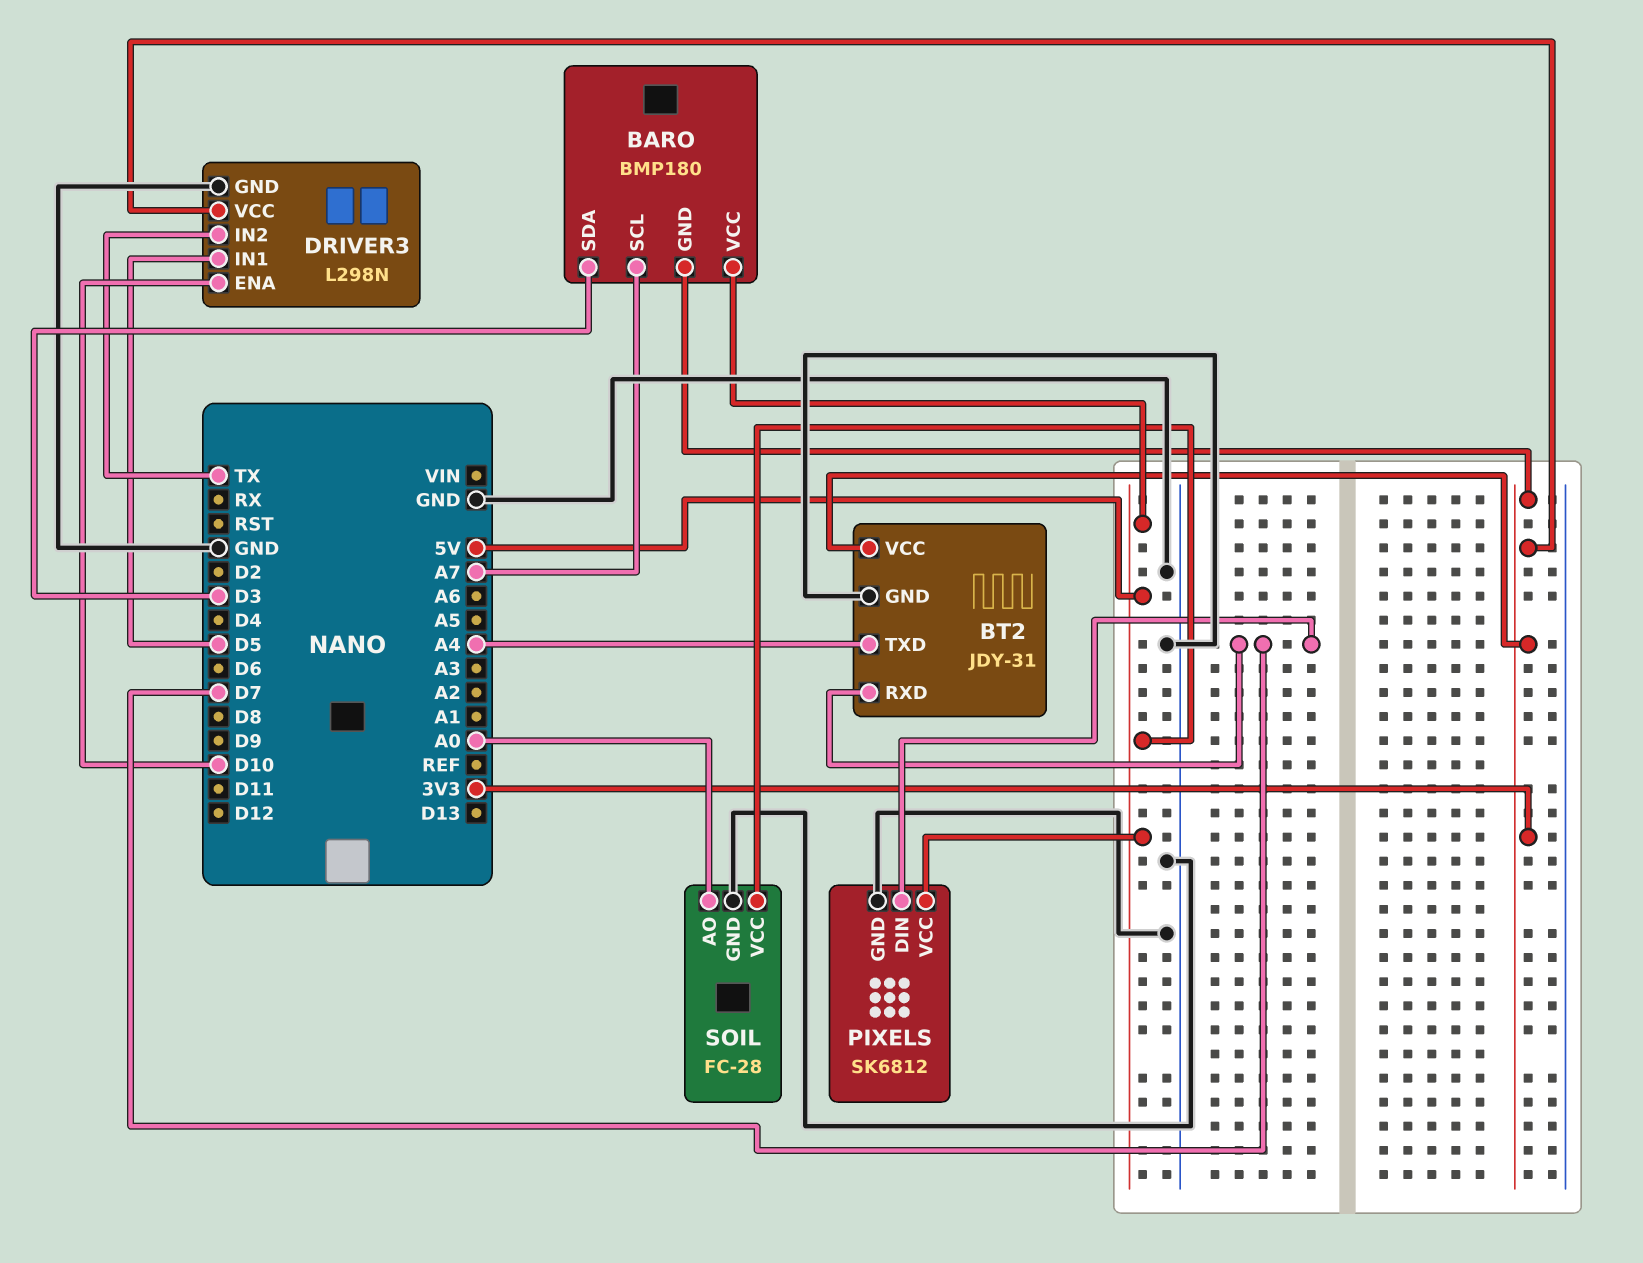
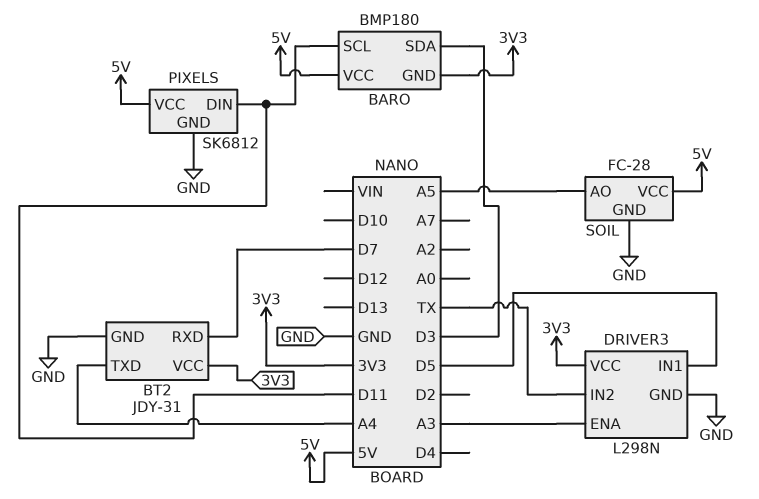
BARO pin SCL: A7 -> D11
DRIVER3 pin ENA: D10 -> A3
PIXELS pin DIN: D7 -> D11
SOIL pin AO: A0 -> A5

